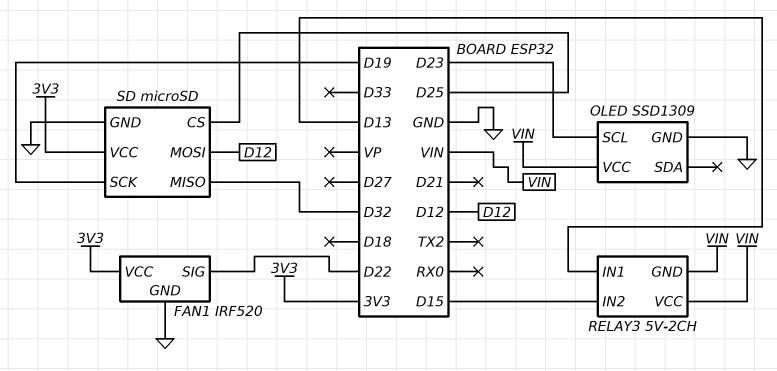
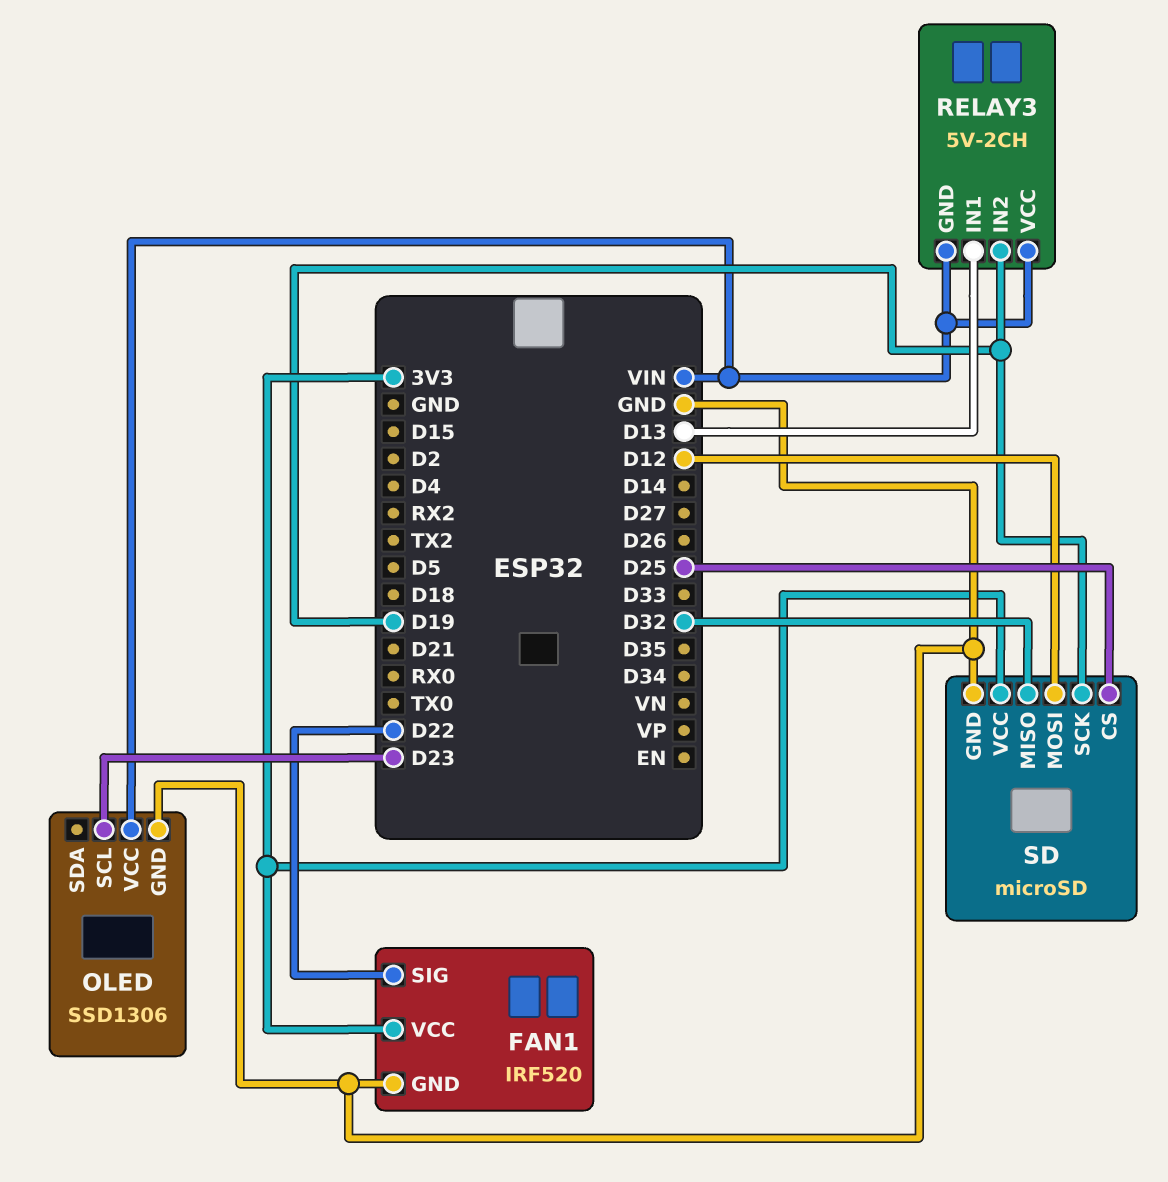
OLED: SSD1309 -> SSD1306
RELAY3 pin IN2: D15 -> D19

